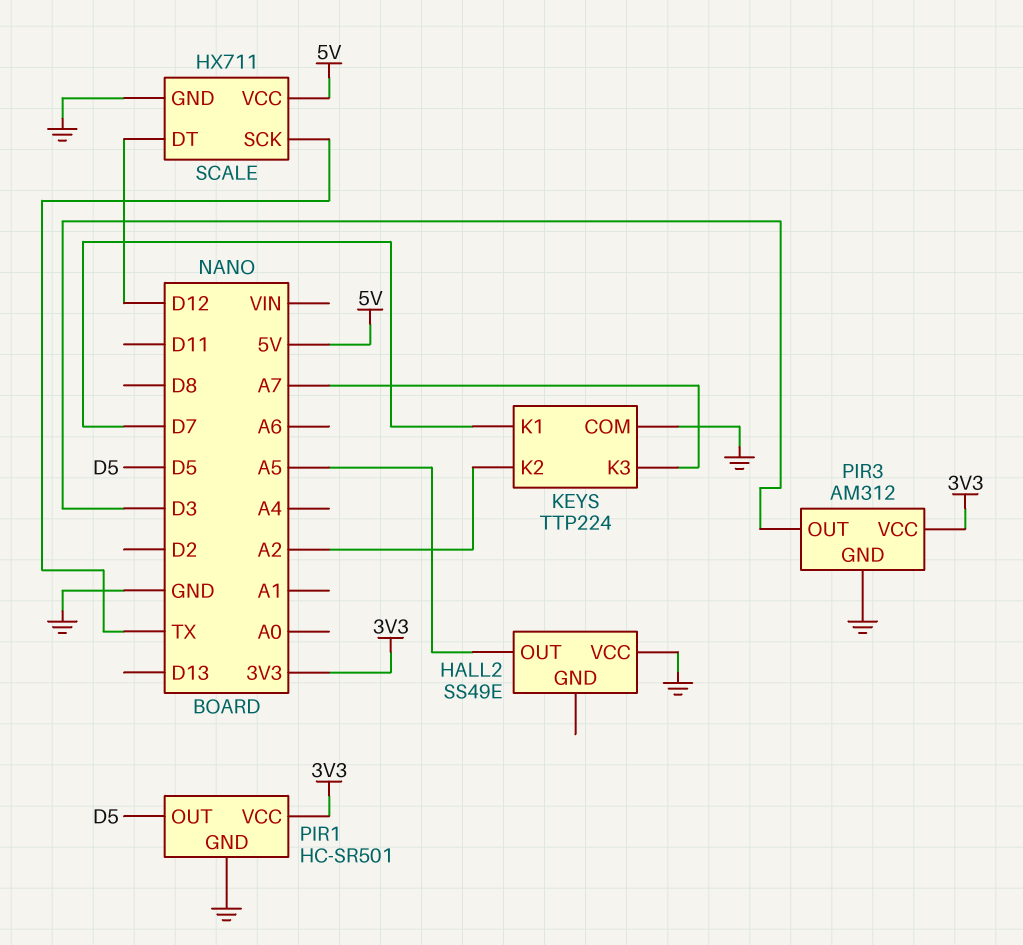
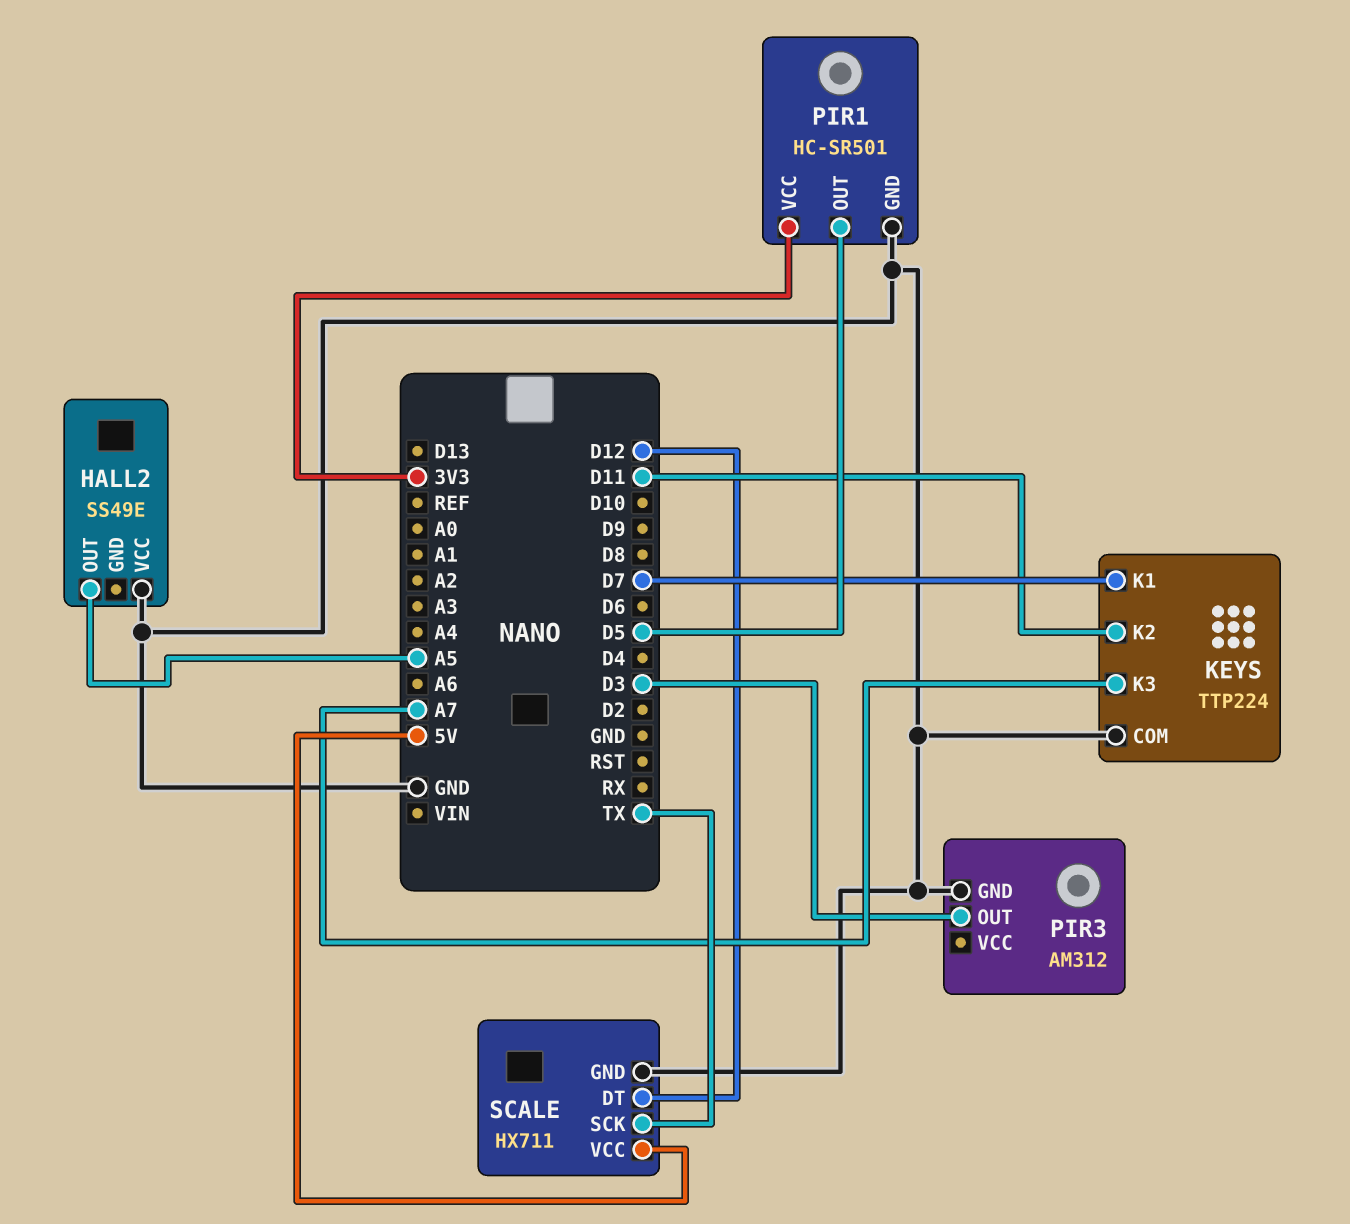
KEYS pin K2: A2 -> D11
PIR3 pin VCC: 3V3 -> none

